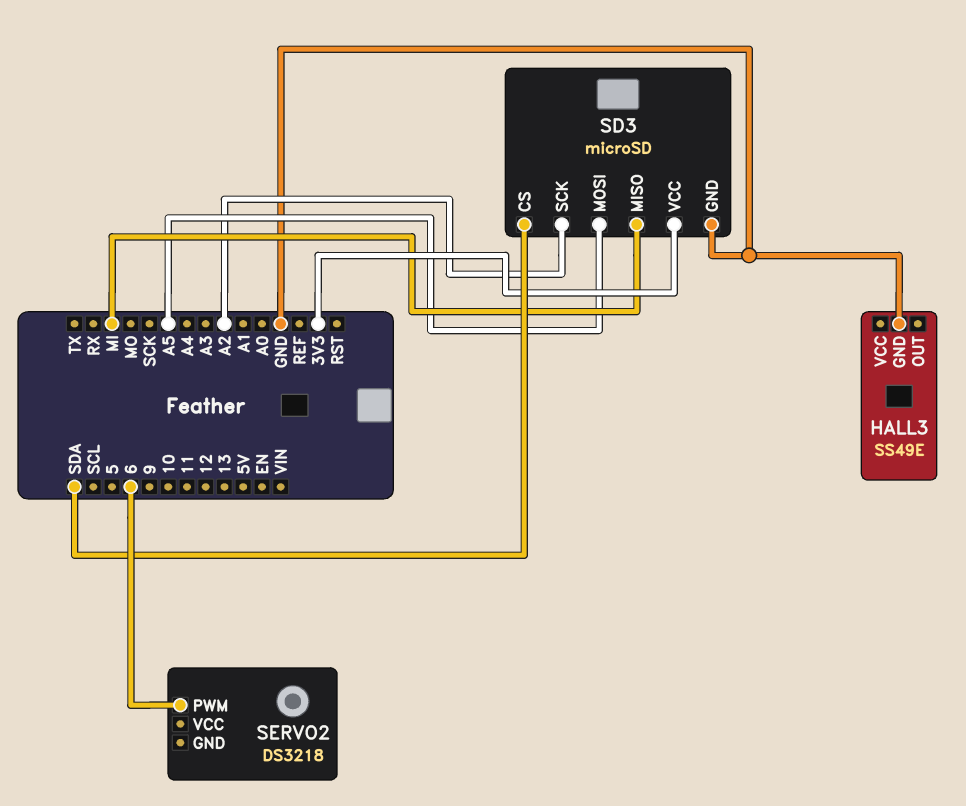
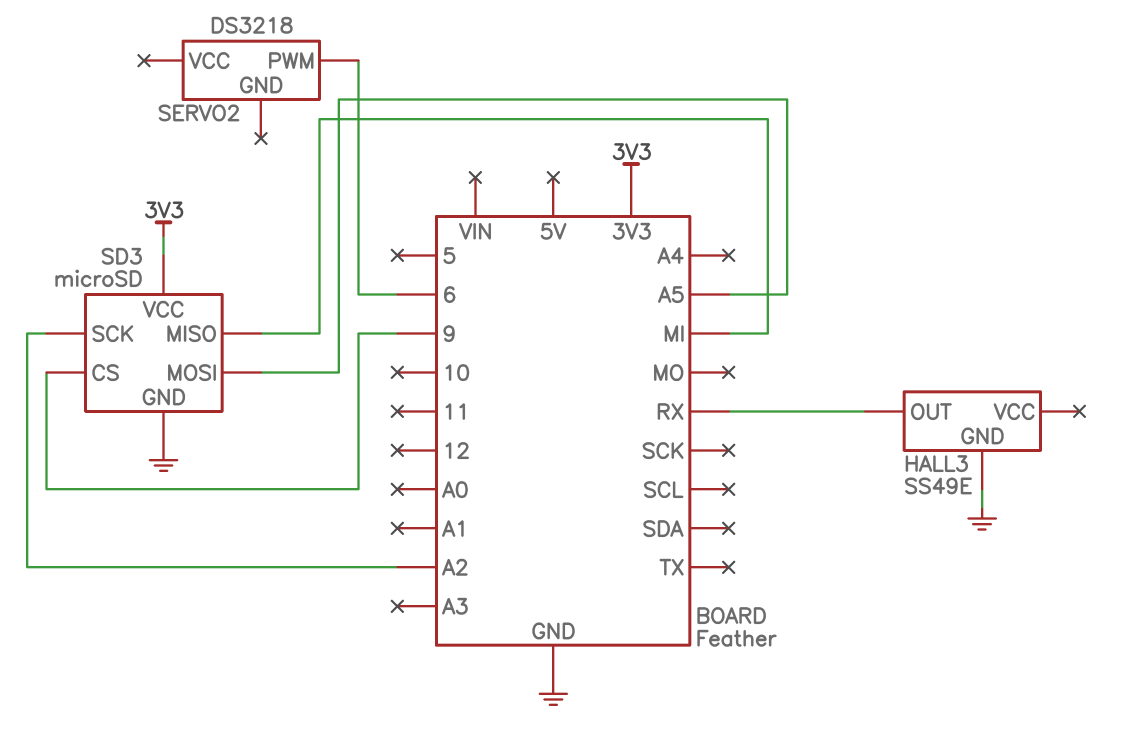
HALL3 pin OUT: none -> RX
SD3 pin CS: SDA -> 9

